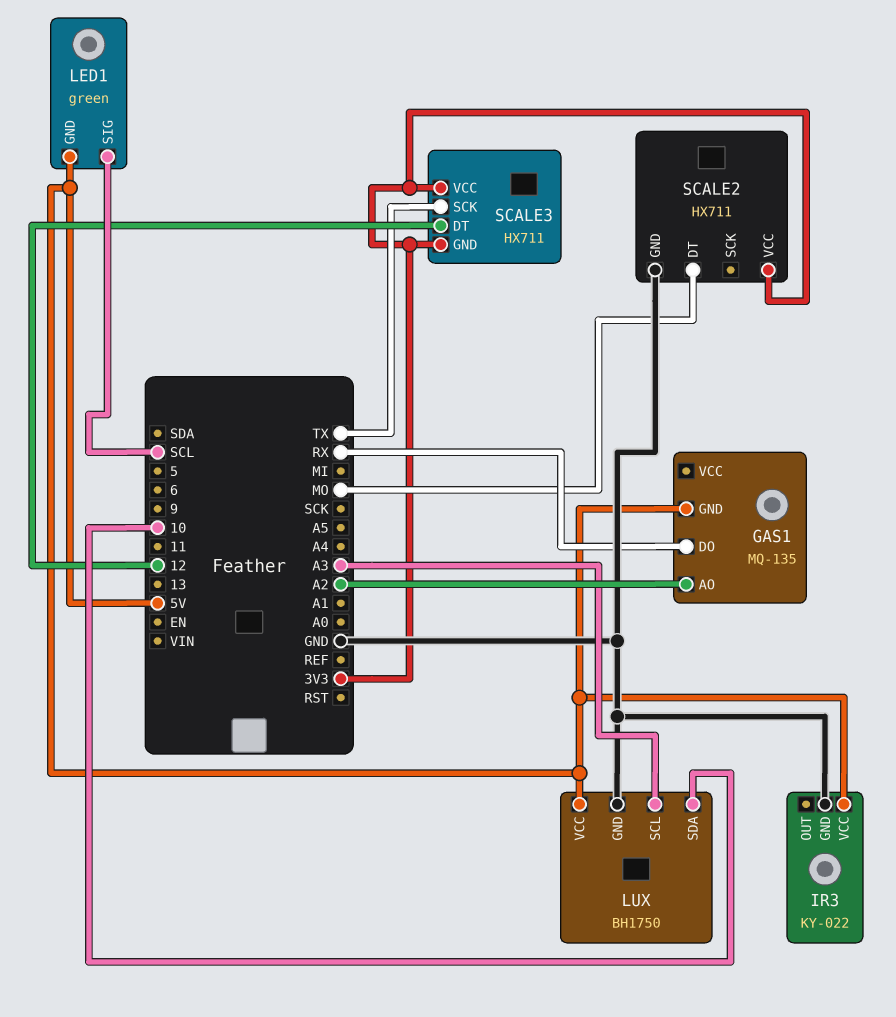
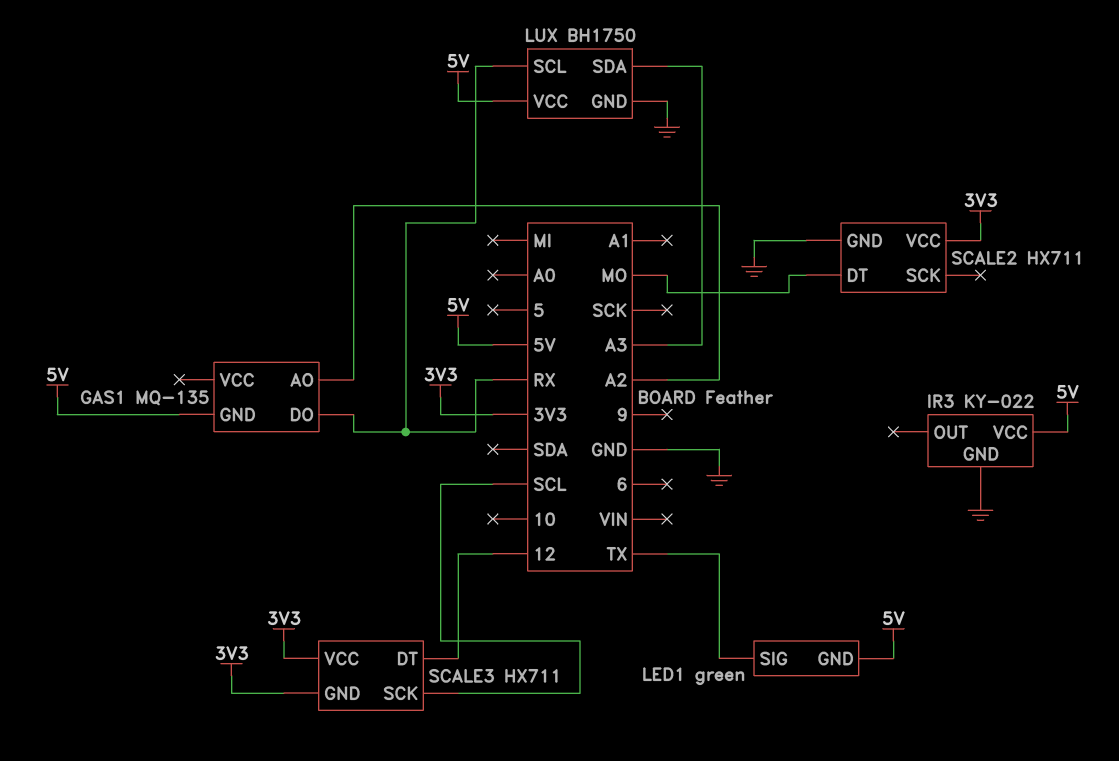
LED1 pin SIG: SCL -> TX
LUX pin SCL: A3 -> RX
LUX pin SDA: 10 -> A3
SCALE3 pin SCK: TX -> SCL

